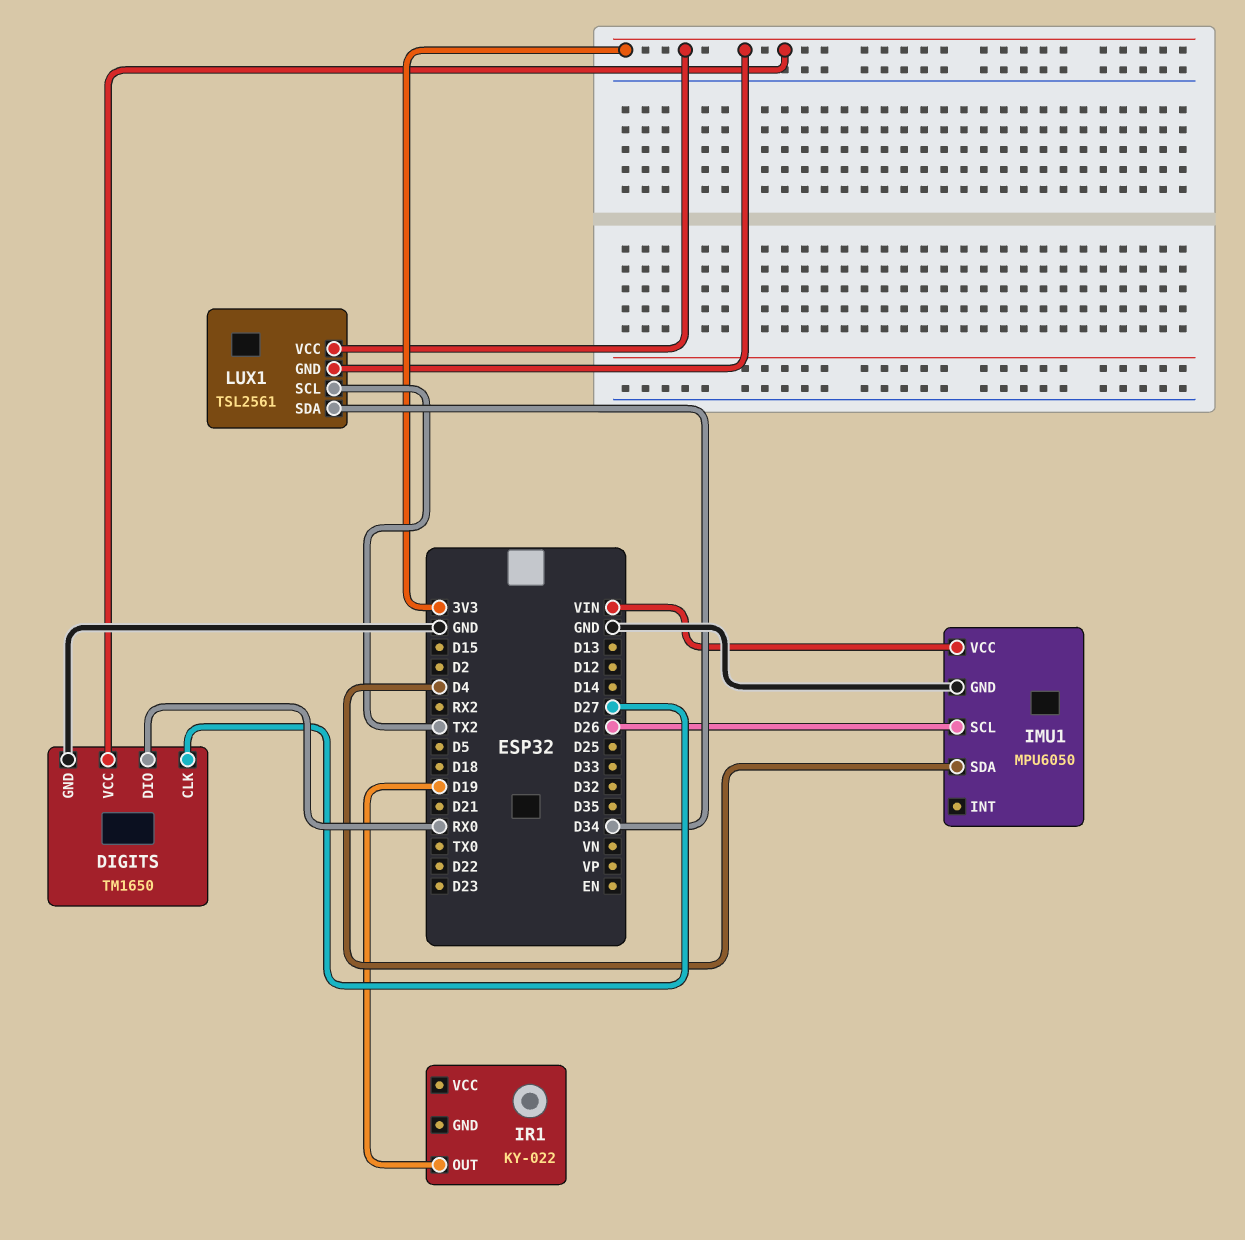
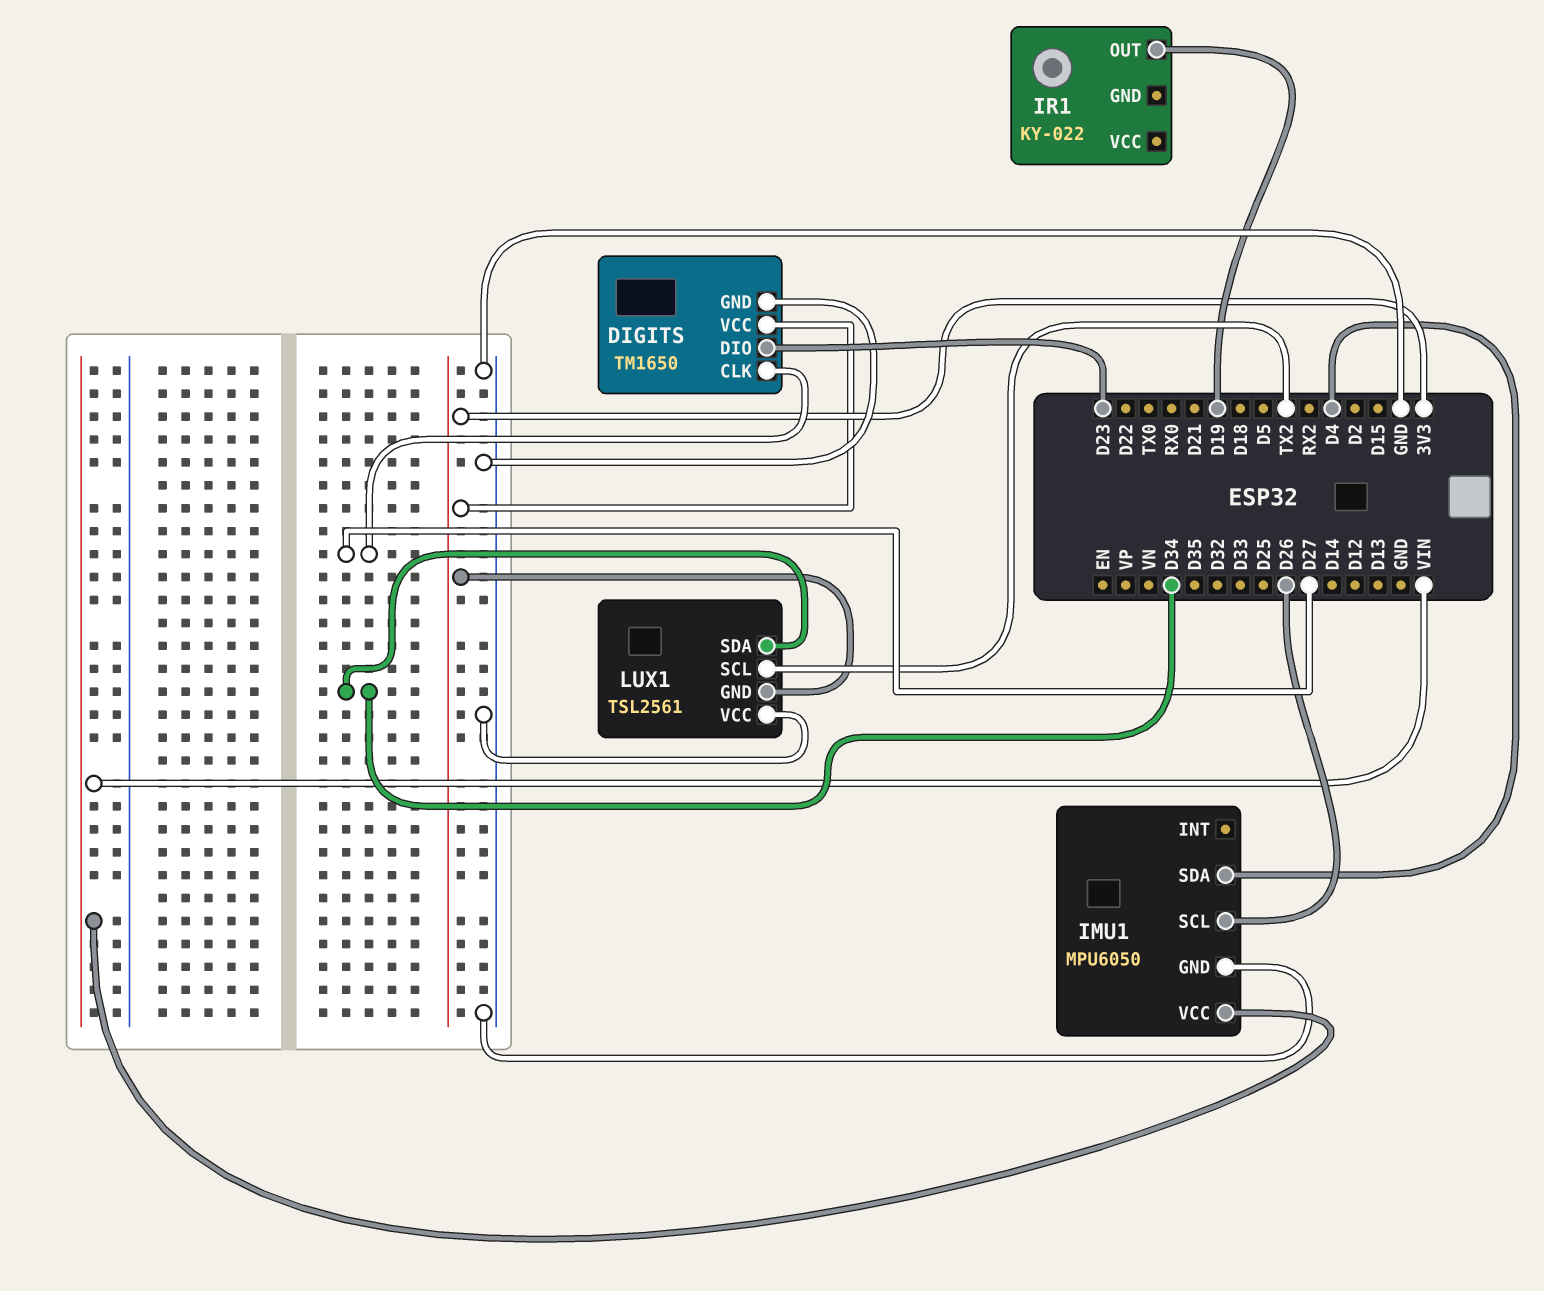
DIGITS pin DIO: RX0 -> D23
LUX1 pin VCC: 3V3 -> GND

